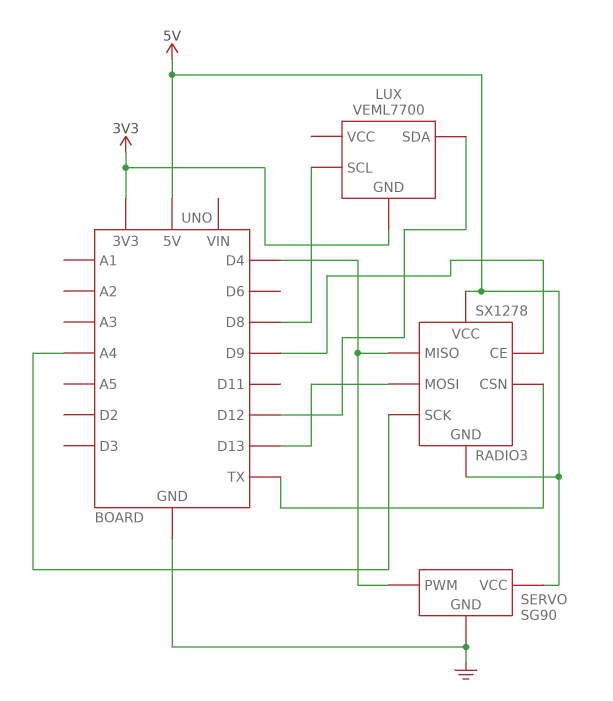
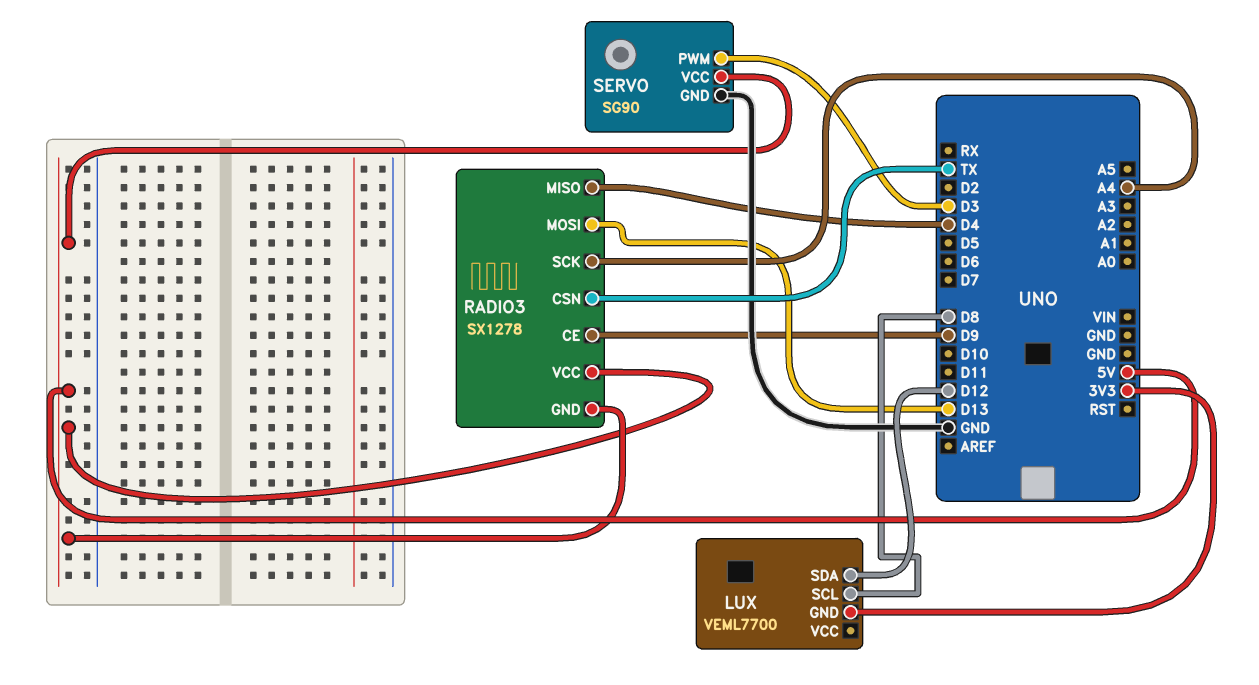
SERVO pin PWM: D4 -> D3

